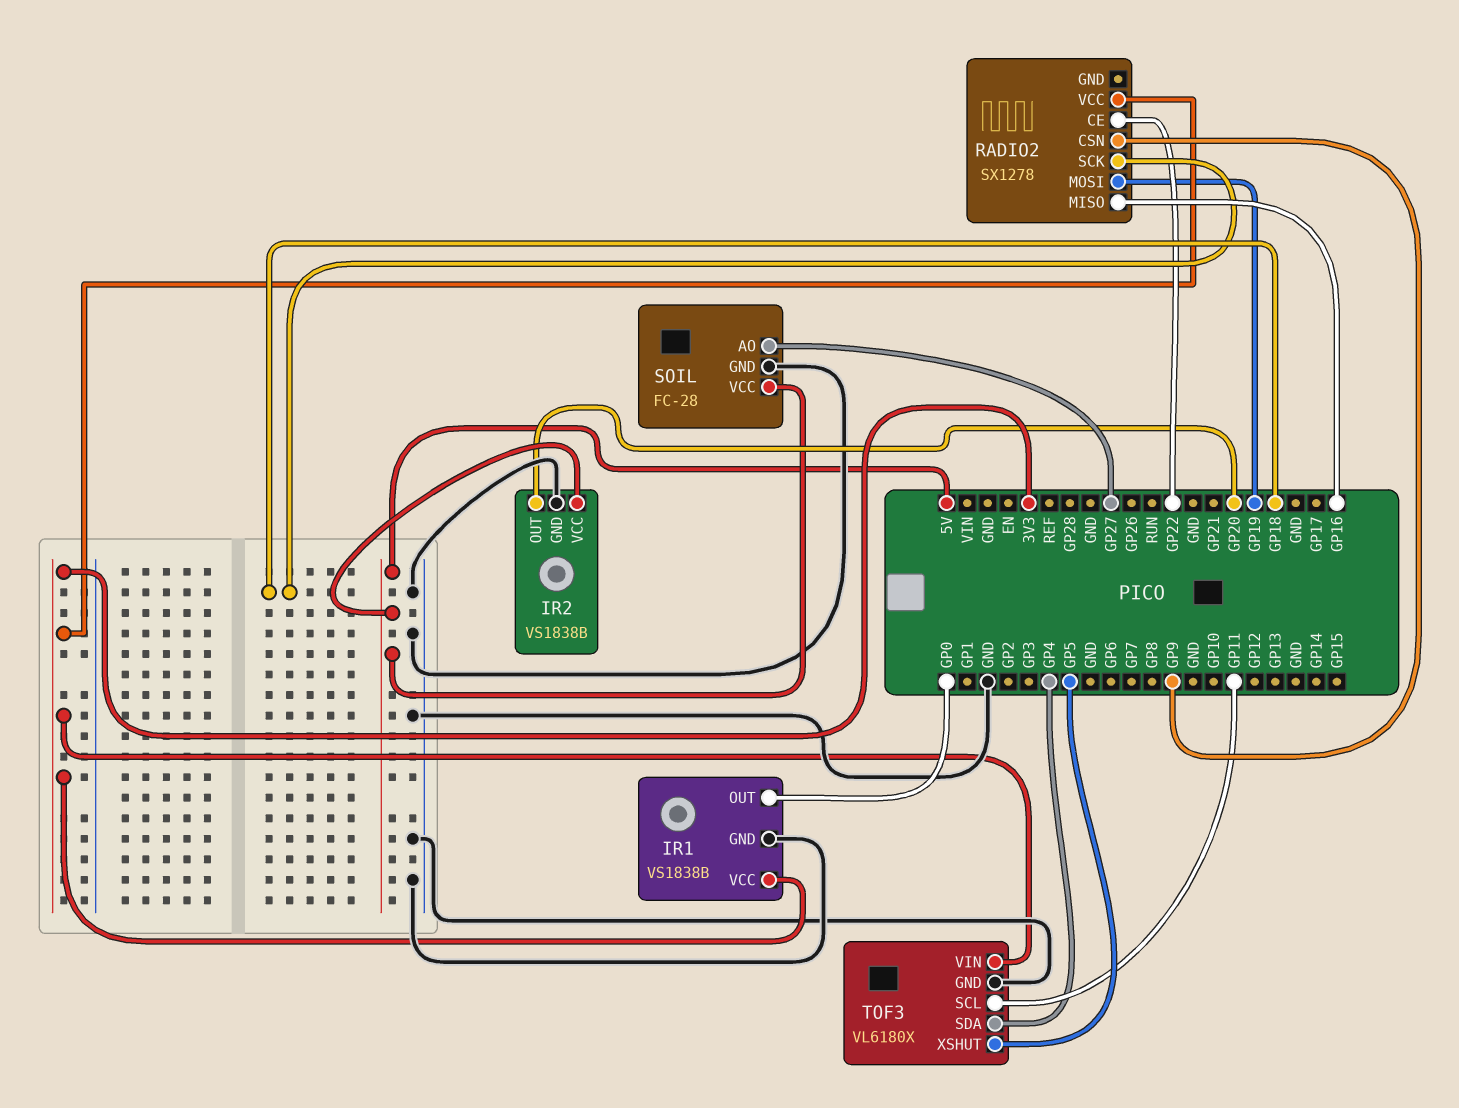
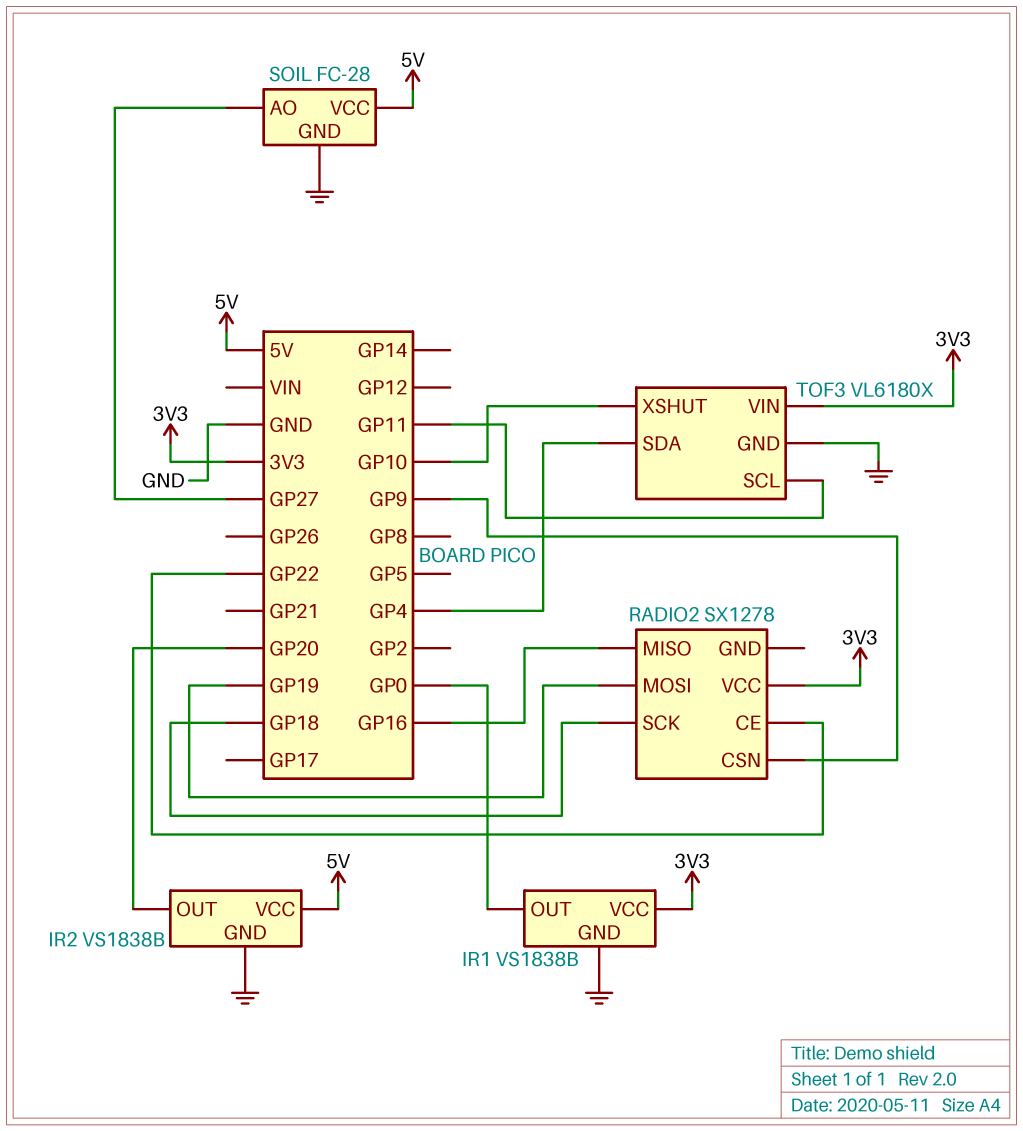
TOF3 pin XSHUT: GP5 -> GP10

